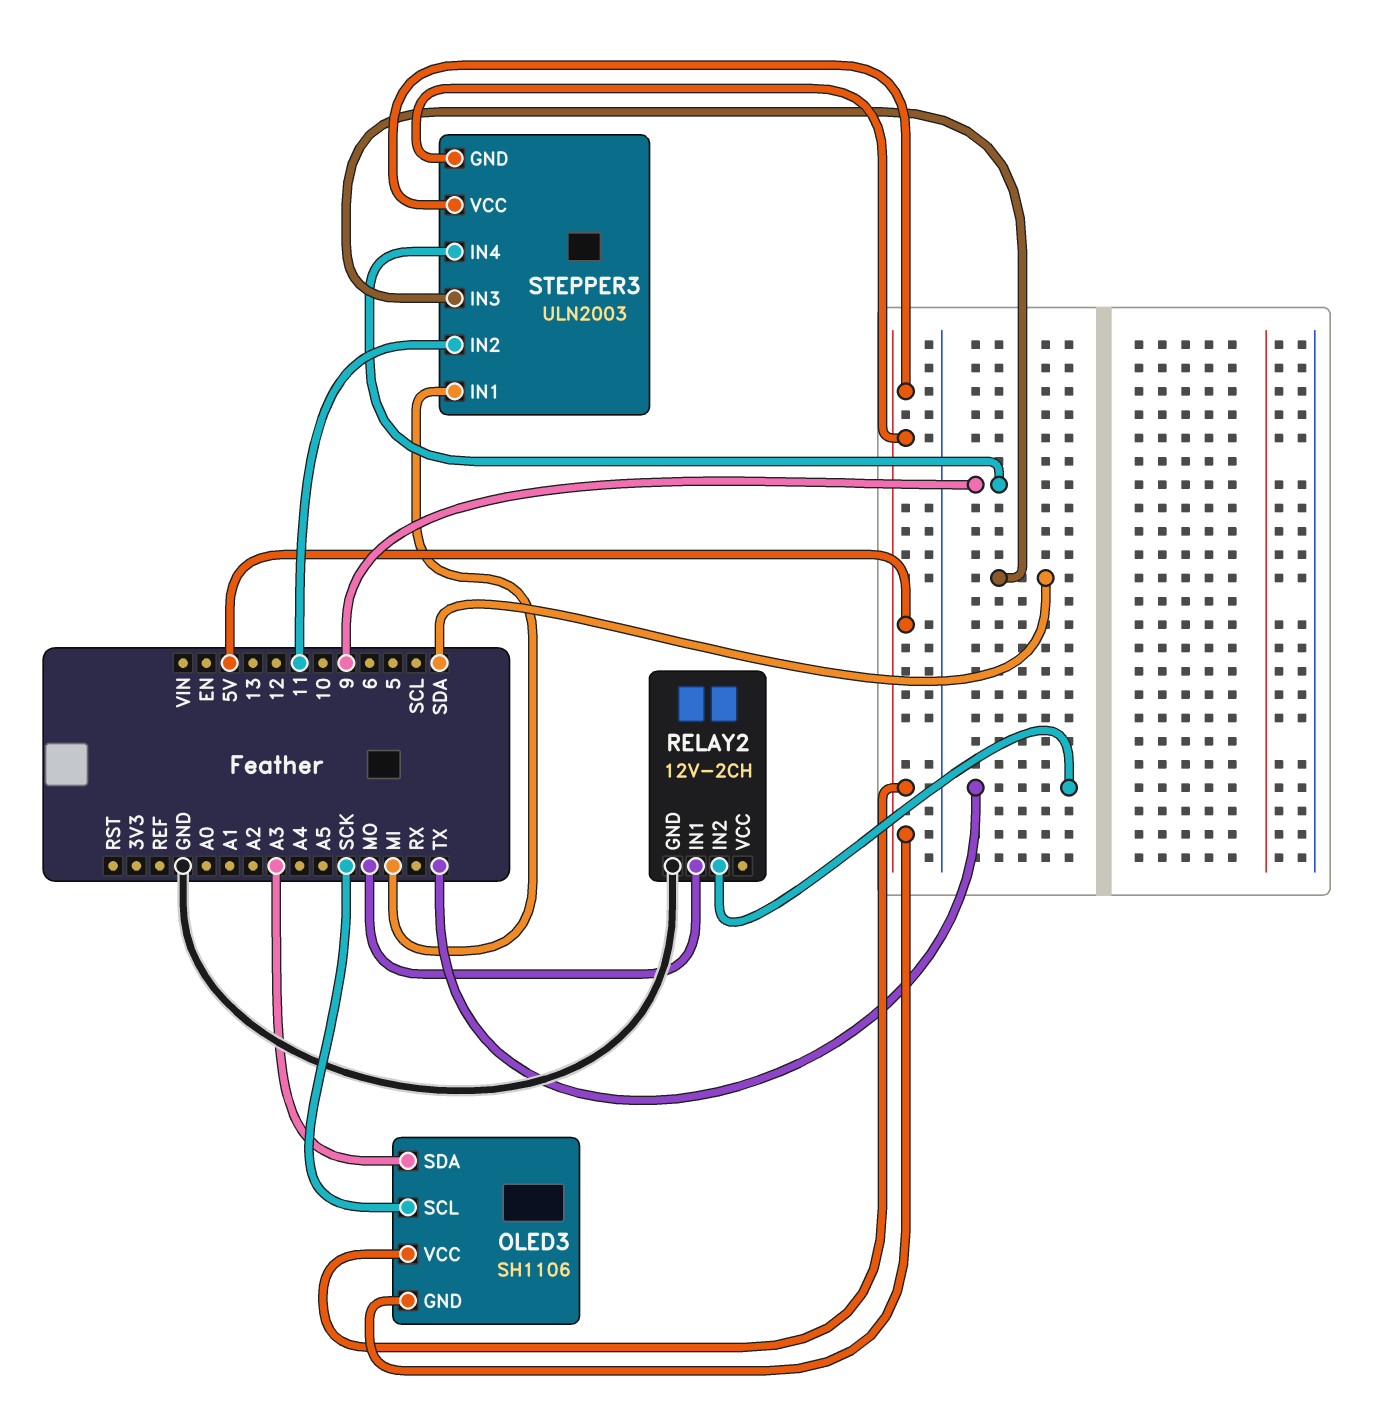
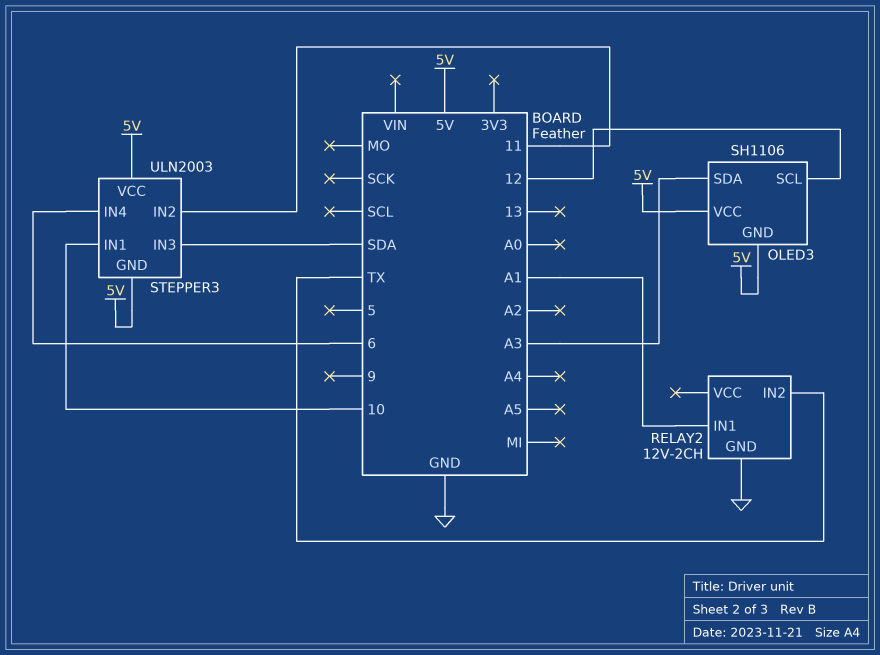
OLED3 pin SCL: SCK -> 12
RELAY2 pin IN1: MO -> A1
STEPPER3 pin IN1: MI -> 10
STEPPER3 pin IN4: 9 -> 6

